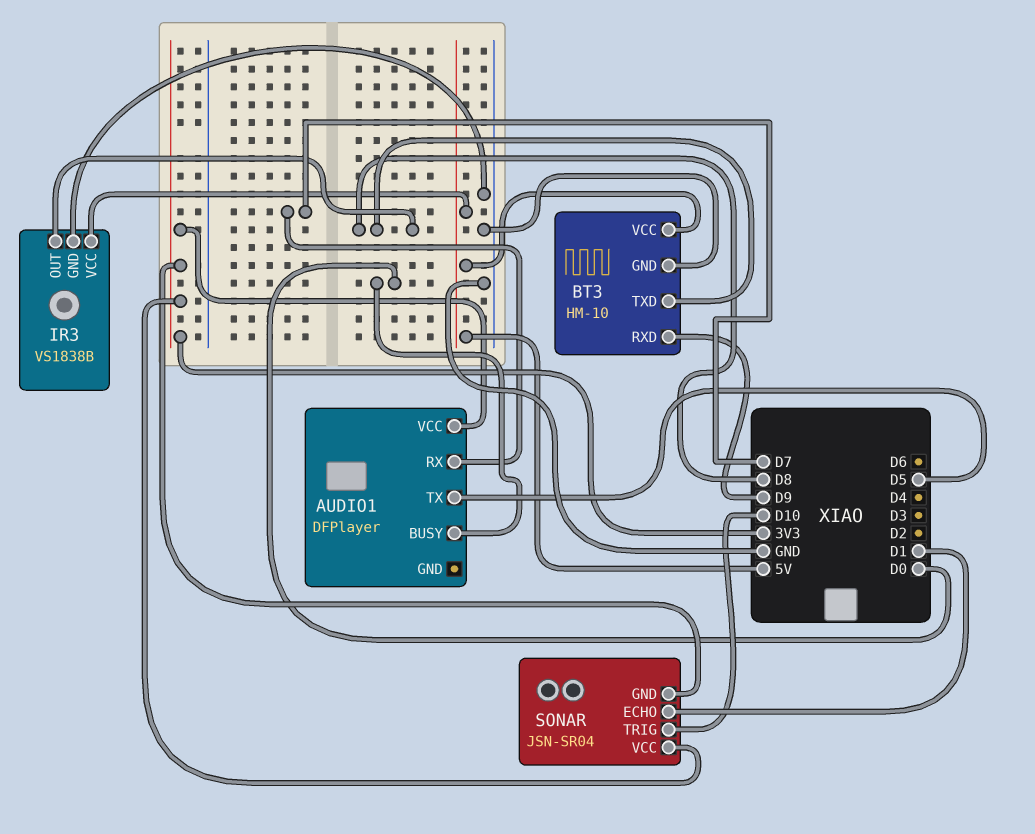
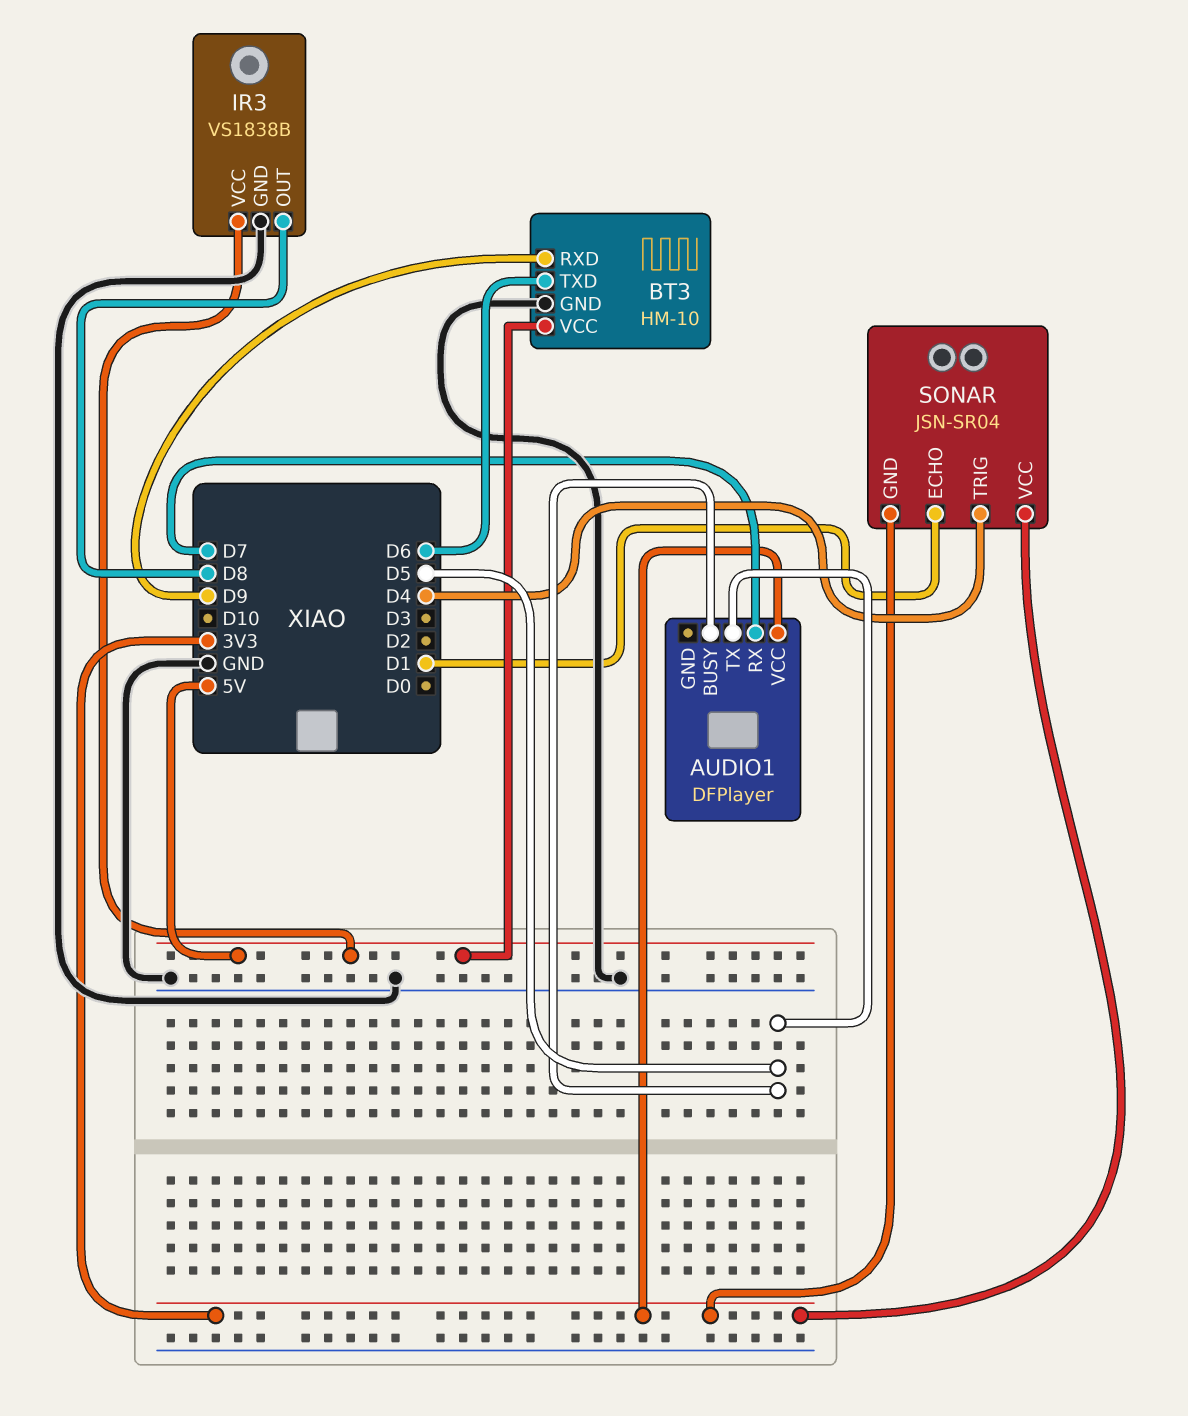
AUDIO1 pin BUSY: D0 -> D5
BT3 pin TXD: D8 -> D6
SONAR pin TRIG: D10 -> D4

